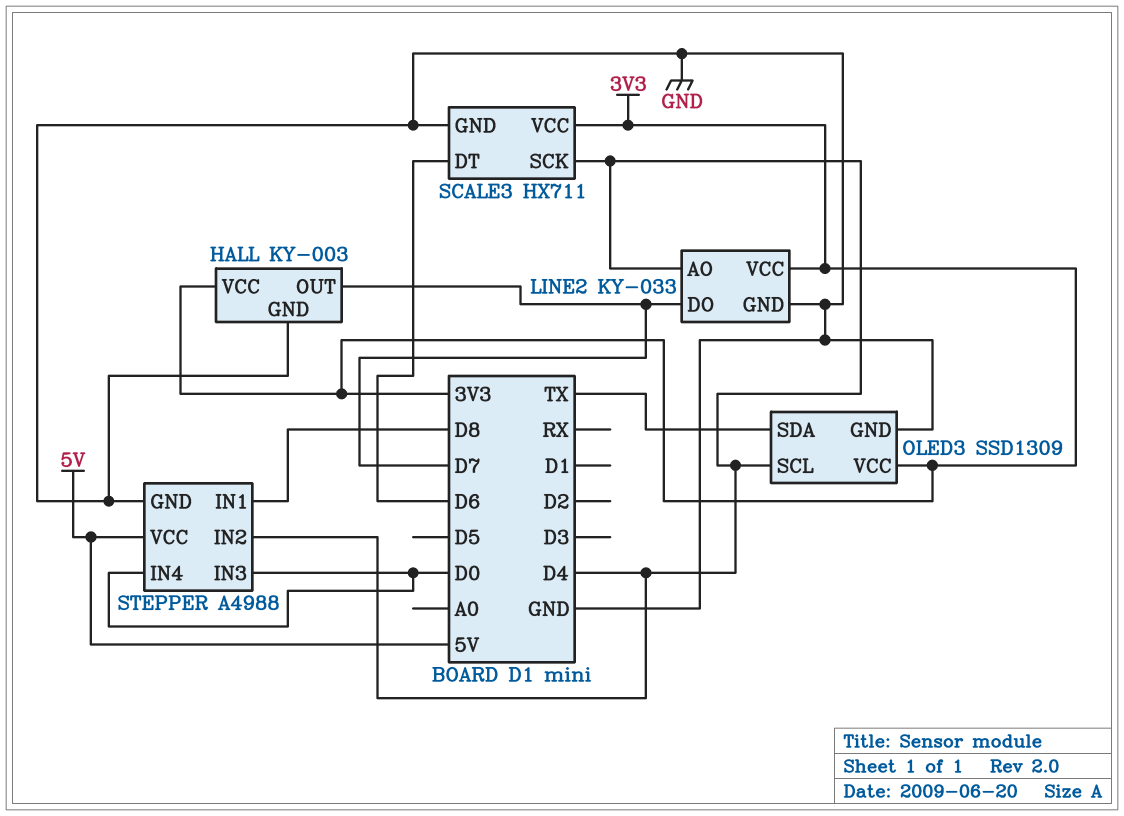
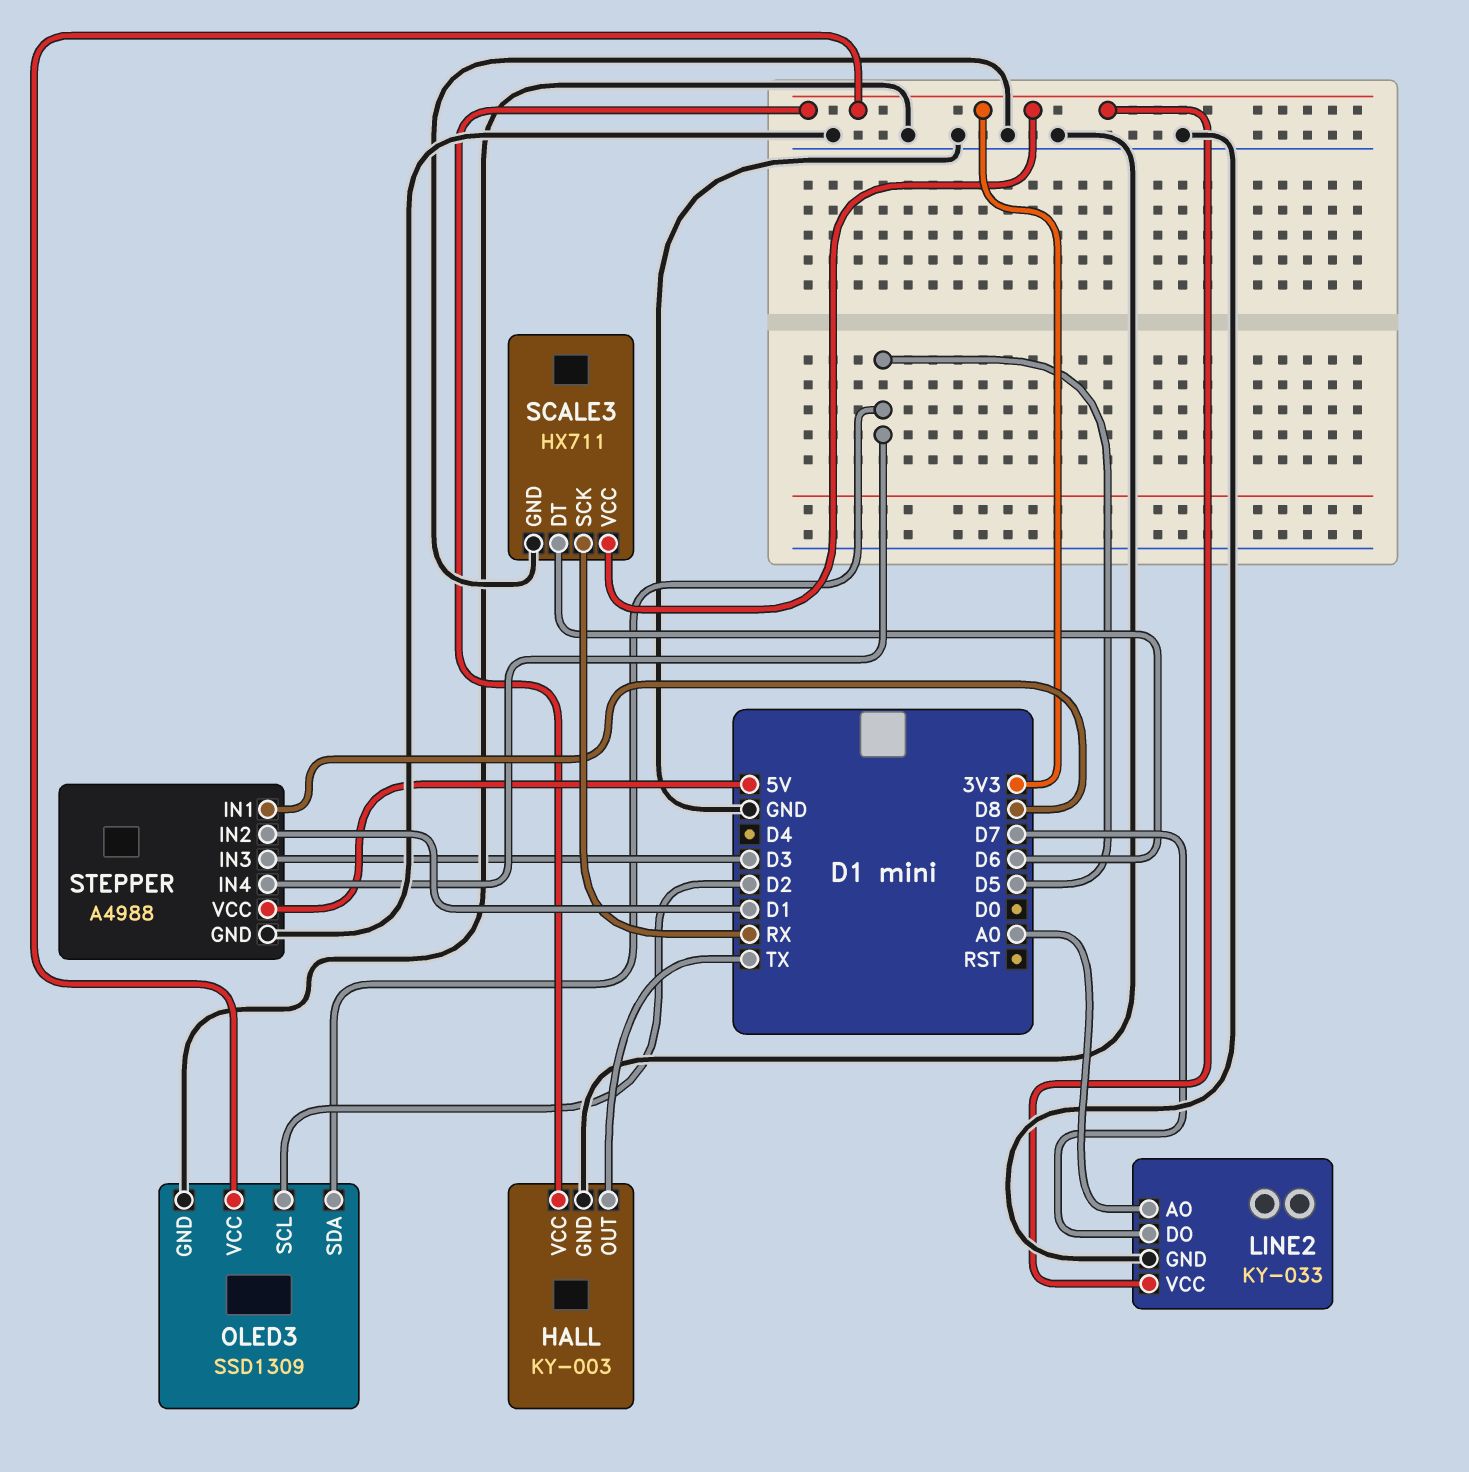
HALL pin OUT: D7 -> TX
LINE2 pin AO: D4 -> A0
OLED3 pin SCL: D4 -> D2
OLED3 pin SDA: TX -> D5
SCALE3 pin SCK: D4 -> RX
STEPPER pin IN2: D4 -> D1
STEPPER pin IN3: D0 -> D3
STEPPER pin IN4: D0 -> D5

